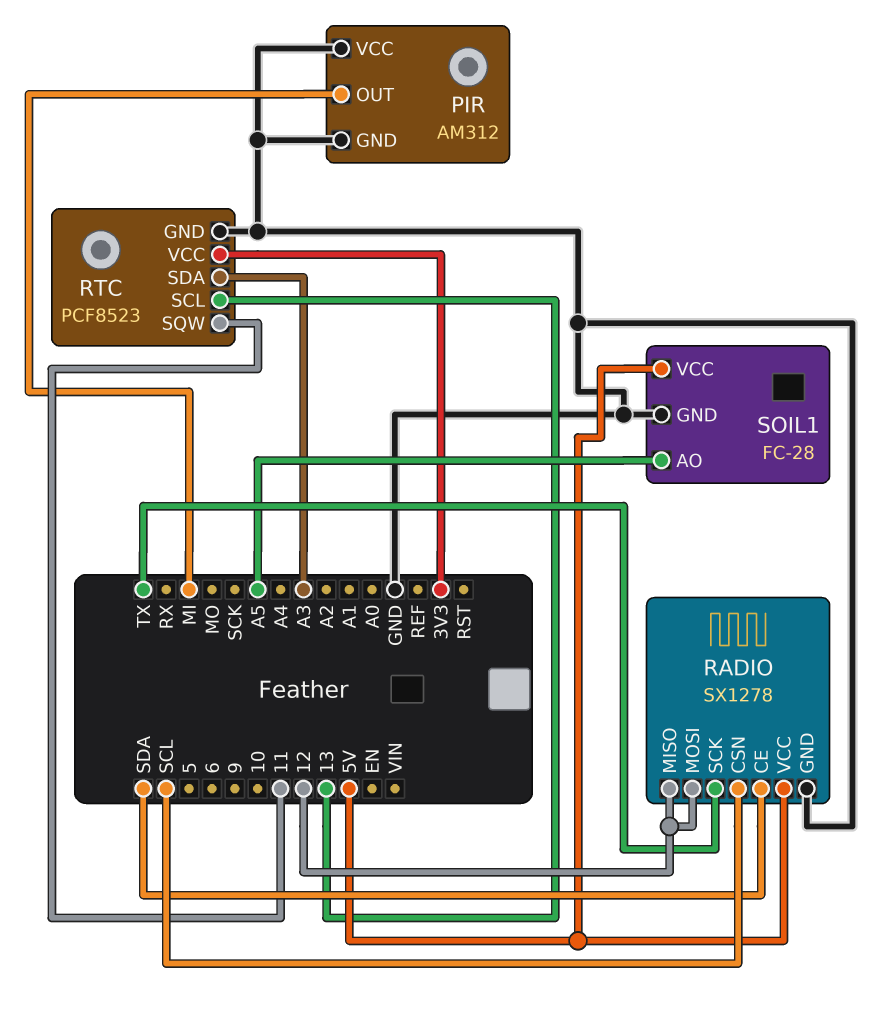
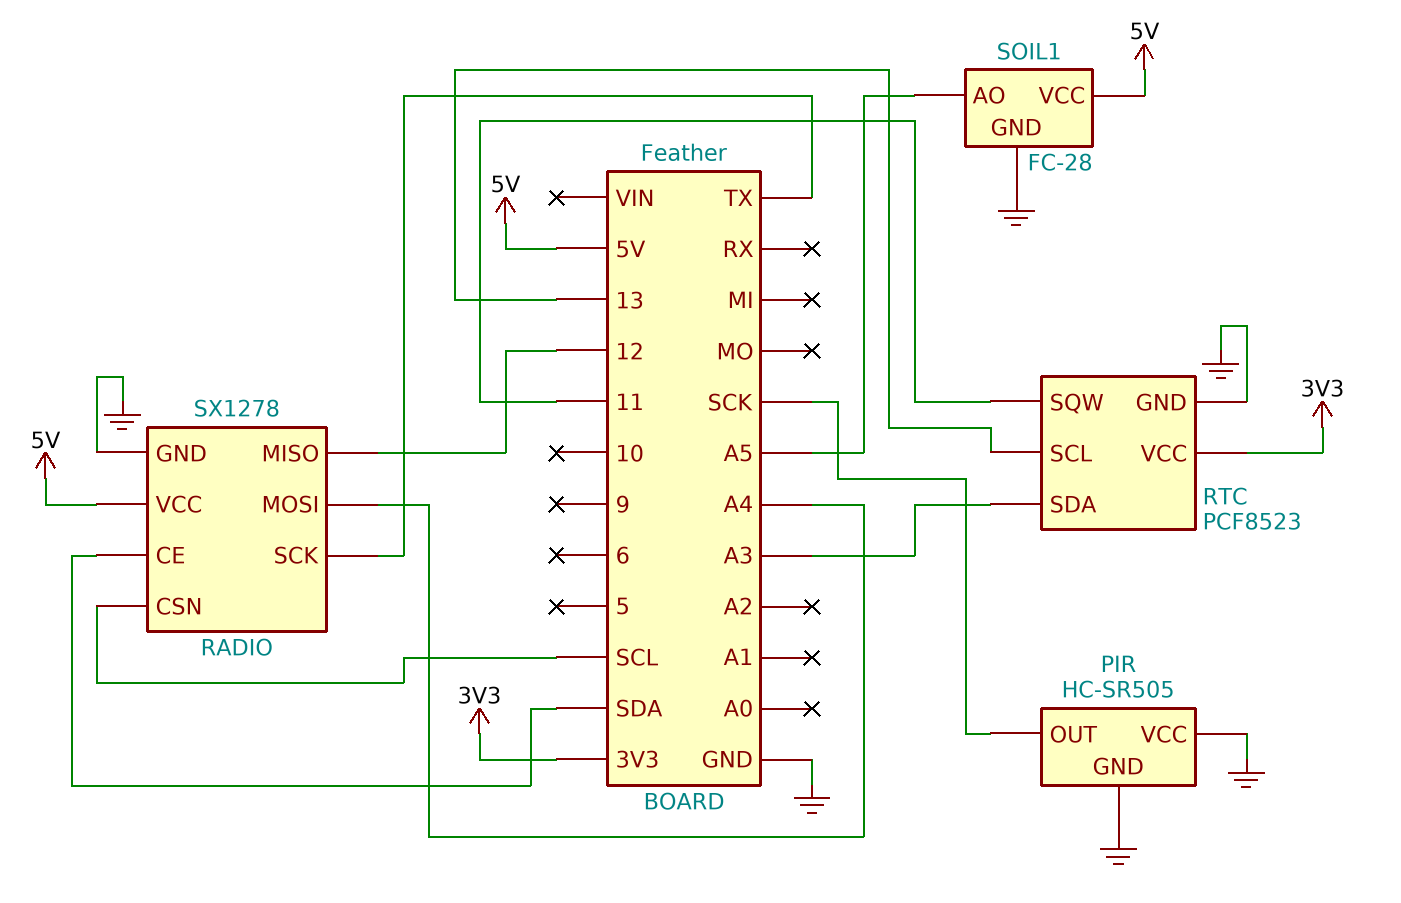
PIR: AM312 -> HC-SR505
PIR pin OUT: MI -> SCK
RADIO pin MOSI: 12 -> A4

